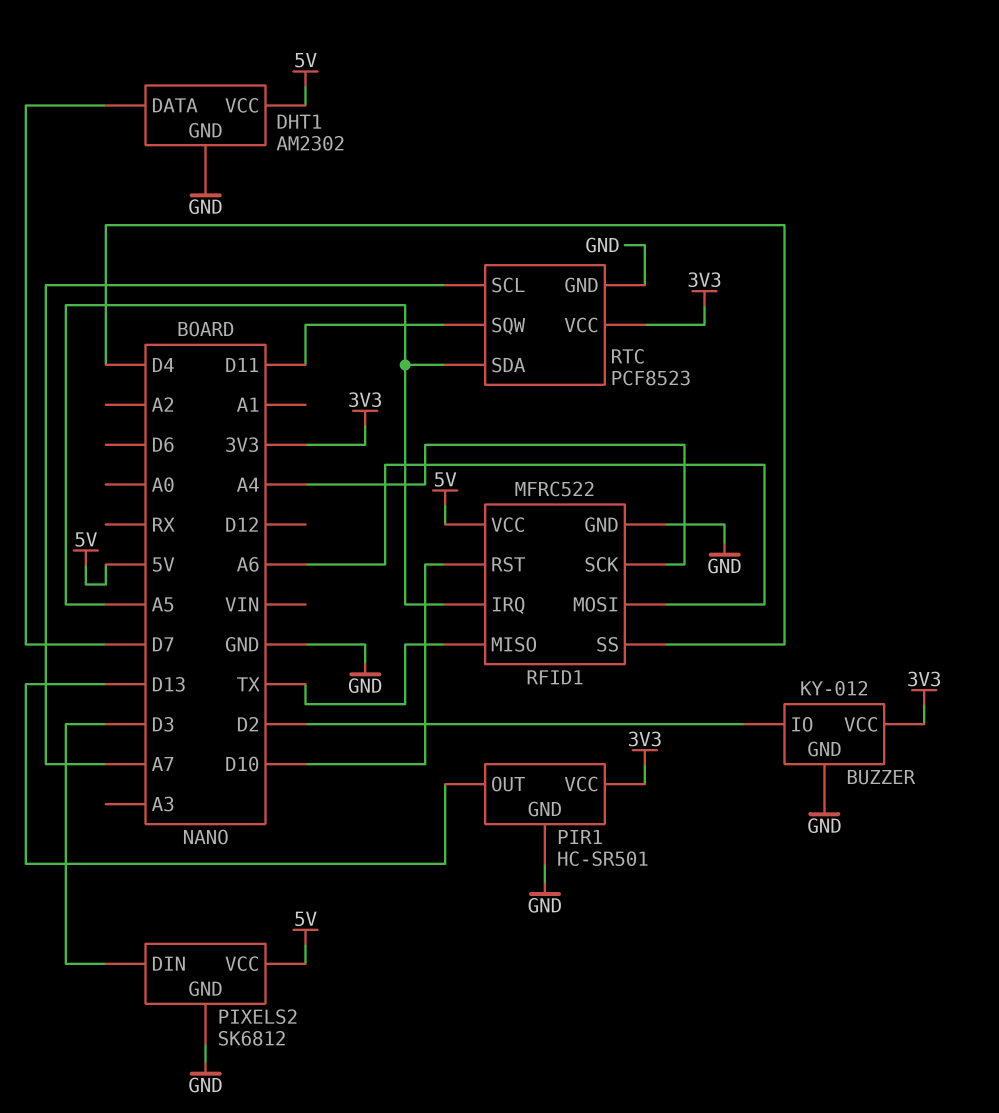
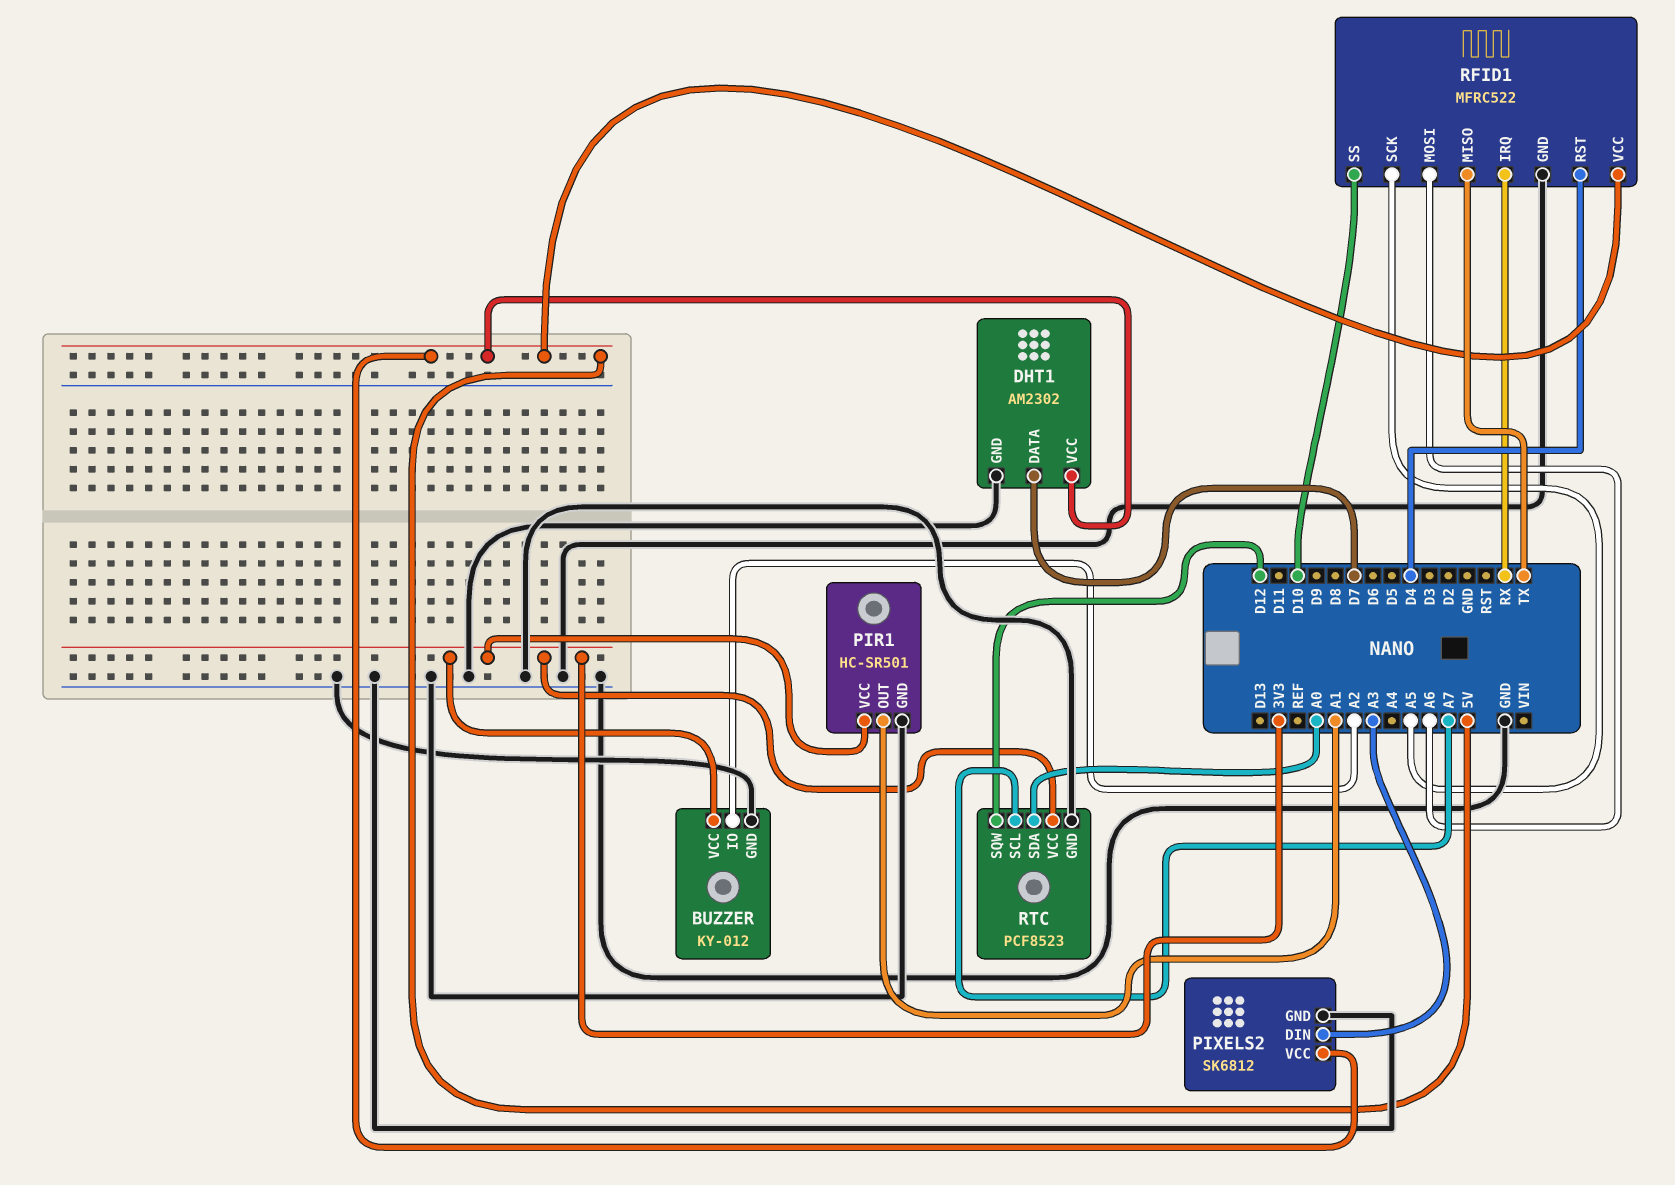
BUZZER pin IO: D2 -> A2
PIR1 pin OUT: D13 -> A1
PIXELS2 pin DIN: D3 -> A3
RFID1 pin IRQ: A5 -> RX
RFID1 pin RST: D10 -> D4
RFID1 pin SCK: A4 -> A5
RFID1 pin SS: D4 -> D10
RTC pin SDA: A5 -> A0
RTC pin SQW: D11 -> D12

